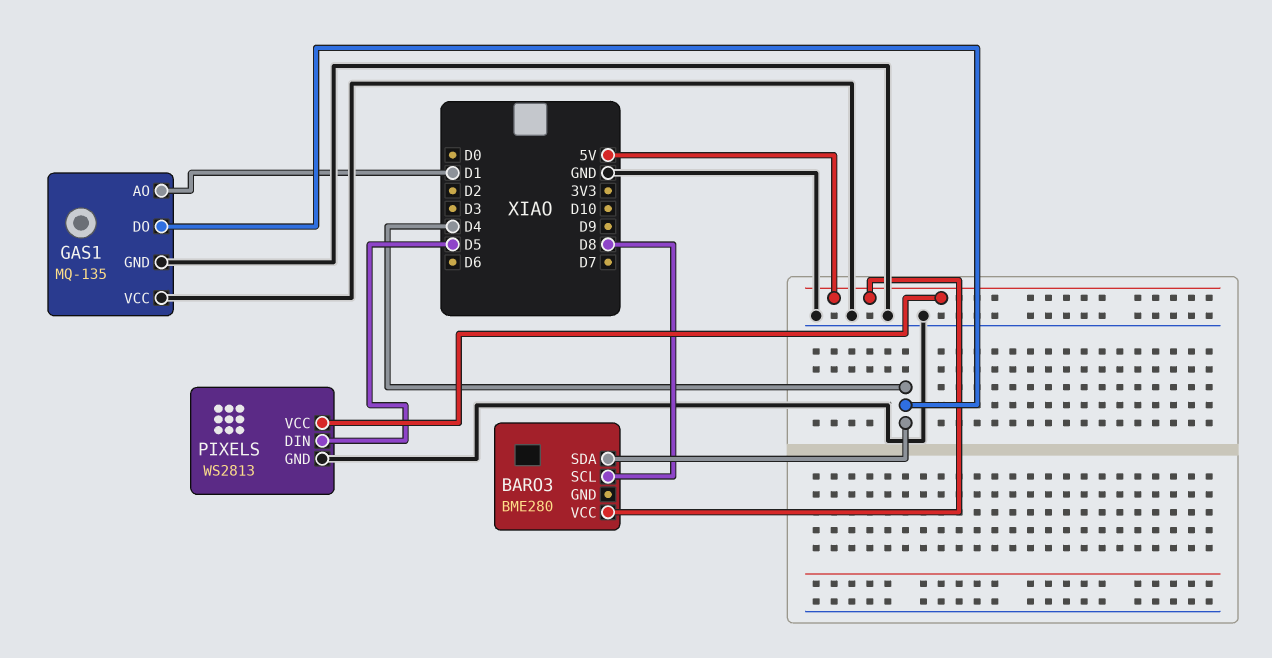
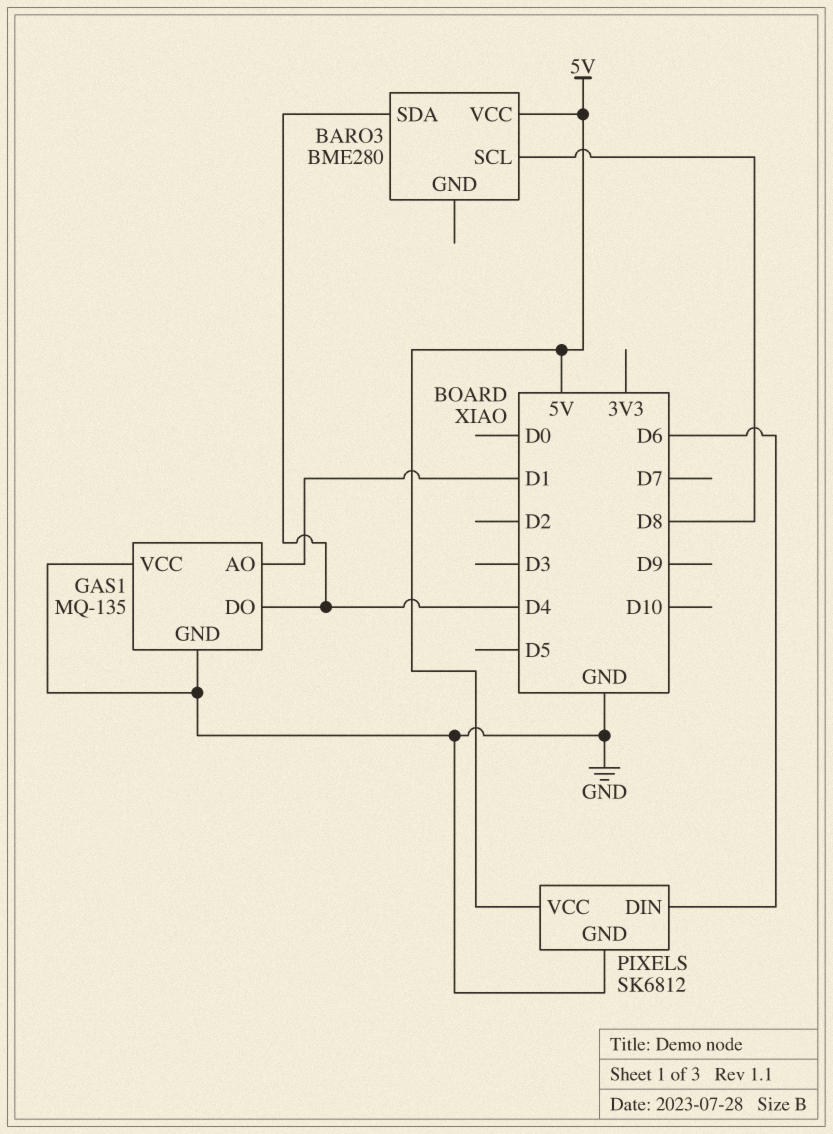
PIXELS: WS2813 -> SK6812
PIXELS pin DIN: D5 -> D6

